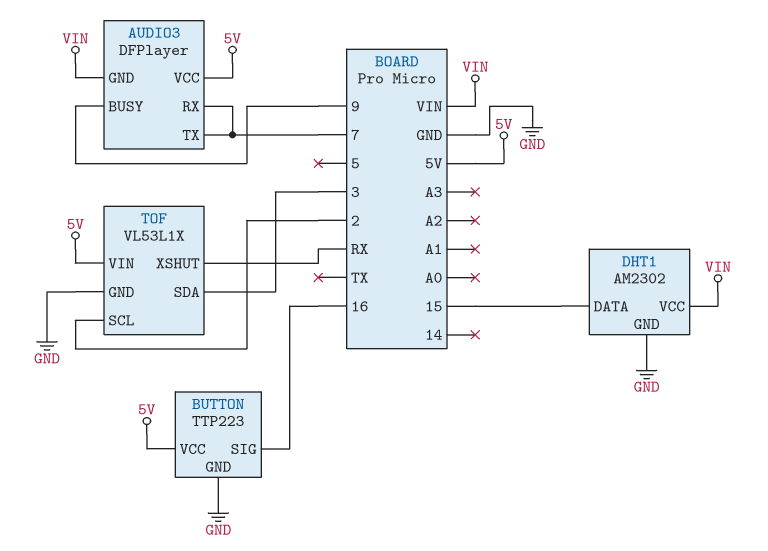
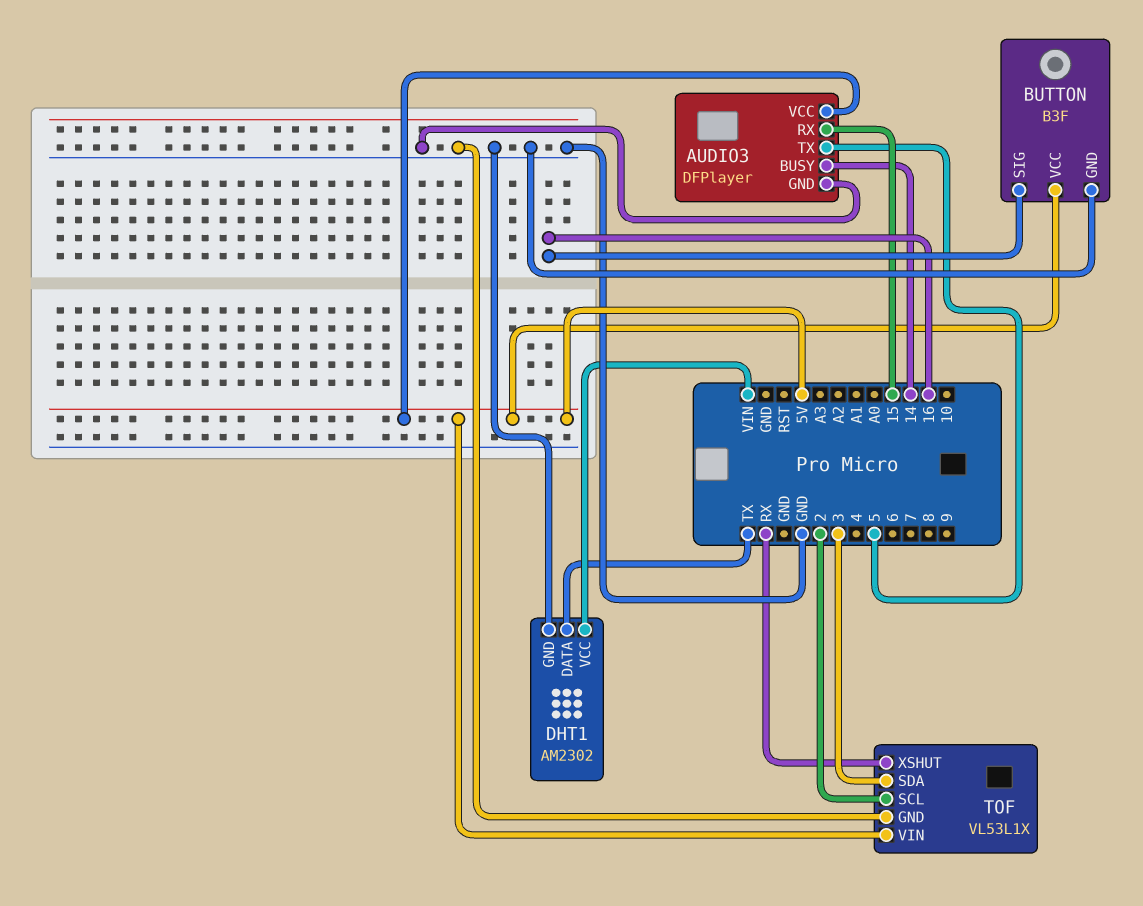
AUDIO3 pin BUSY: 9 -> 14
AUDIO3 pin GND: VIN -> GND
AUDIO3 pin RX: 7 -> 15
AUDIO3 pin TX: 7 -> 5
BUTTON: TTP223 -> B3F
DHT1 pin DATA: 15 -> TX

